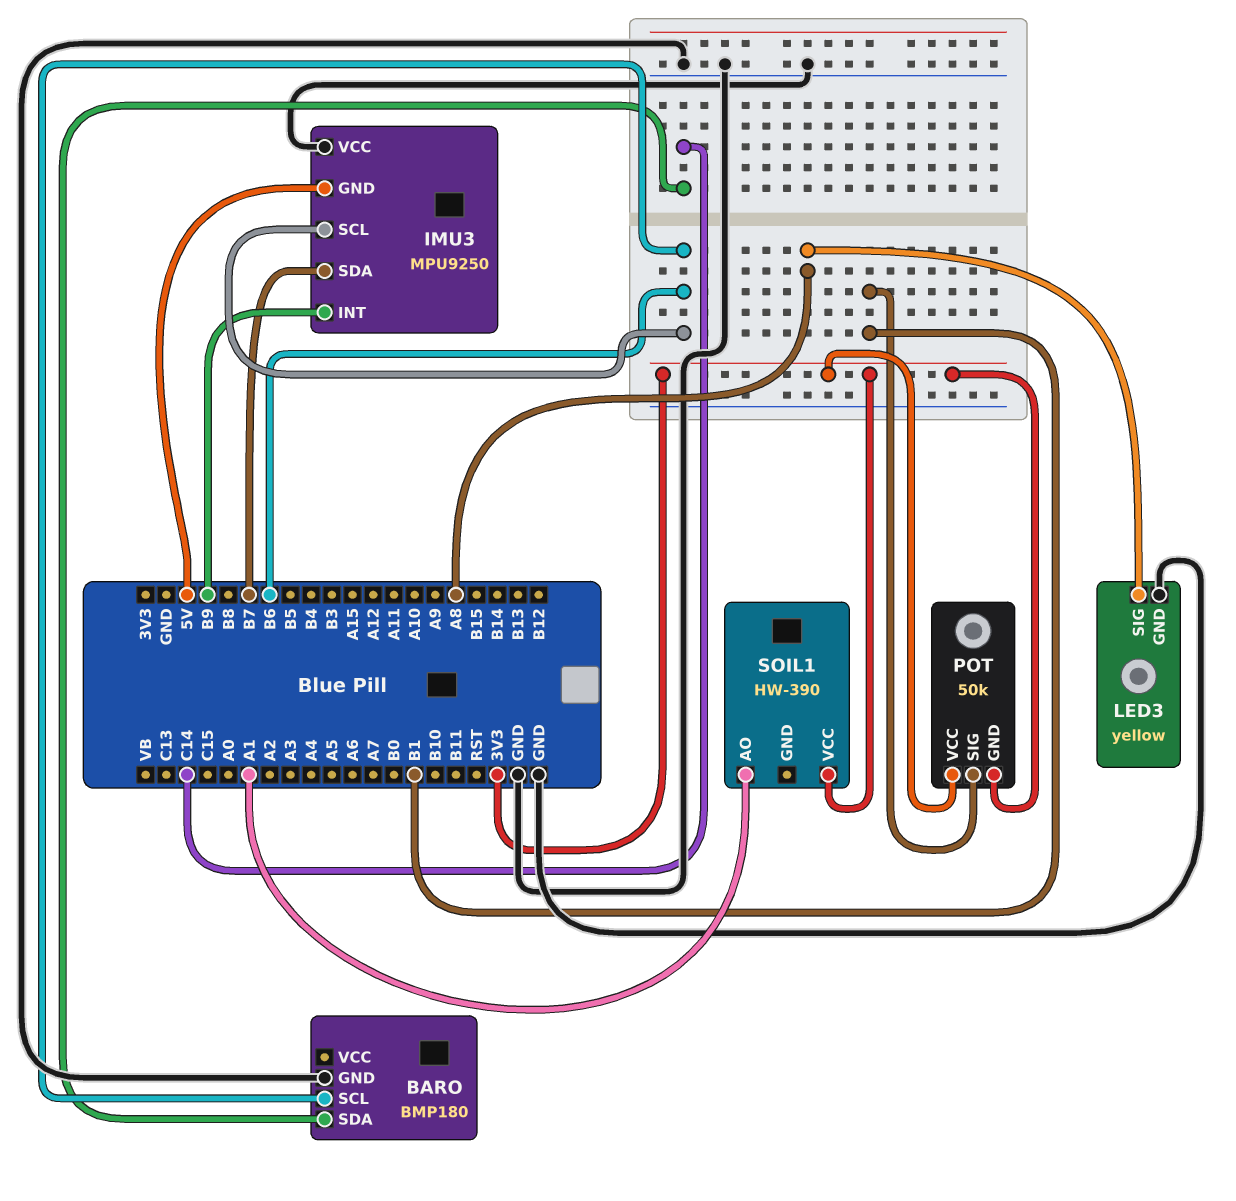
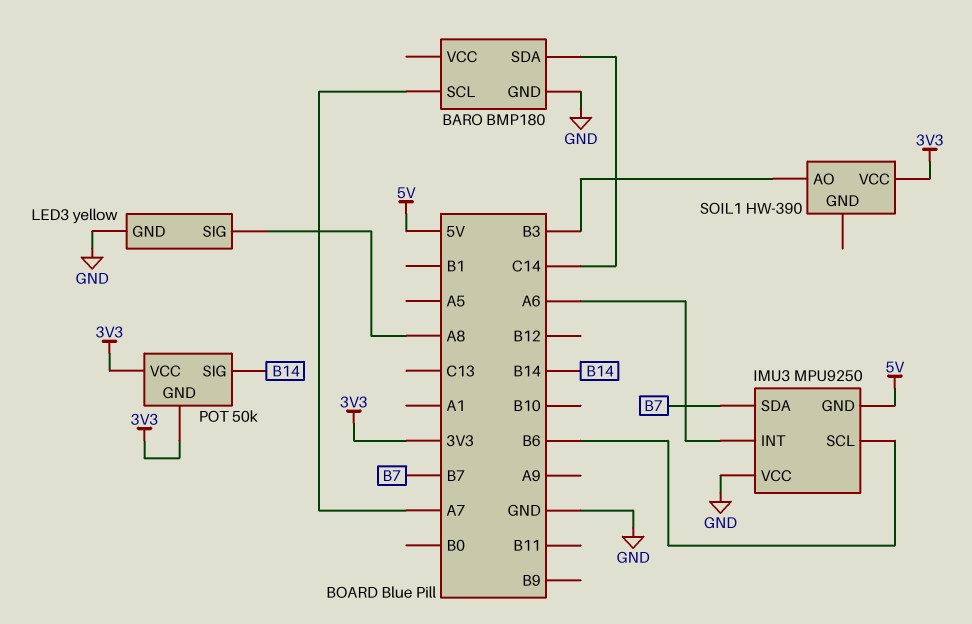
BARO pin SCL: B6 -> A7
IMU3 pin INT: B9 -> A6
POT pin SIG: B1 -> B14
SOIL1 pin AO: A1 -> B3

